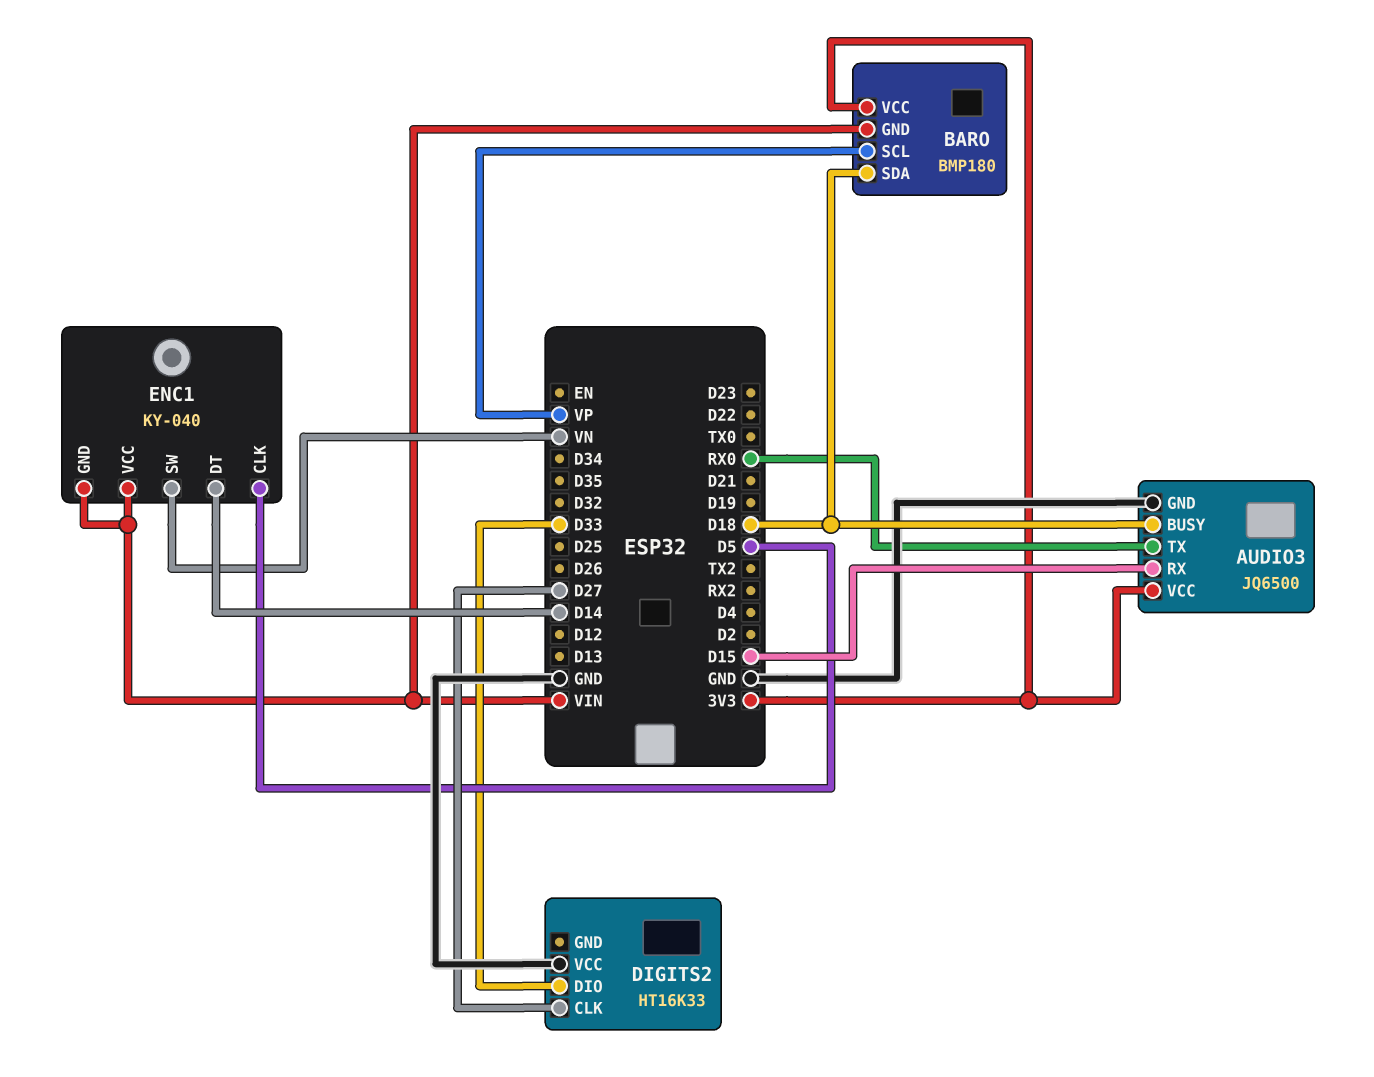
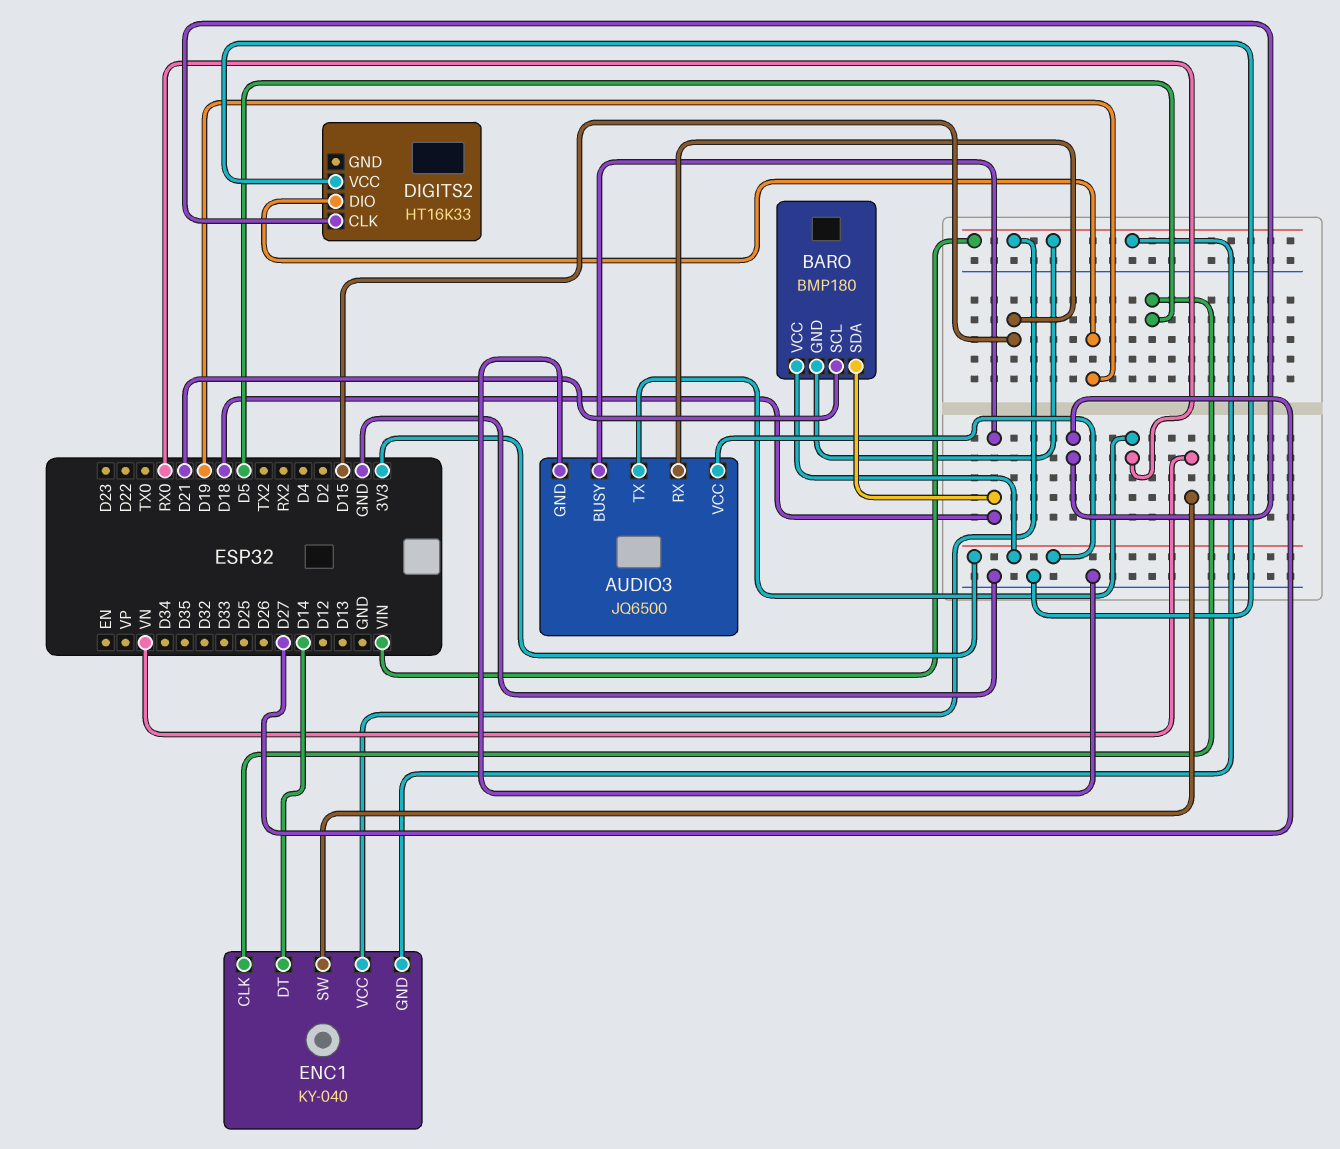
BARO pin SCL: VP -> D21
DIGITS2 pin DIO: D33 -> D19

